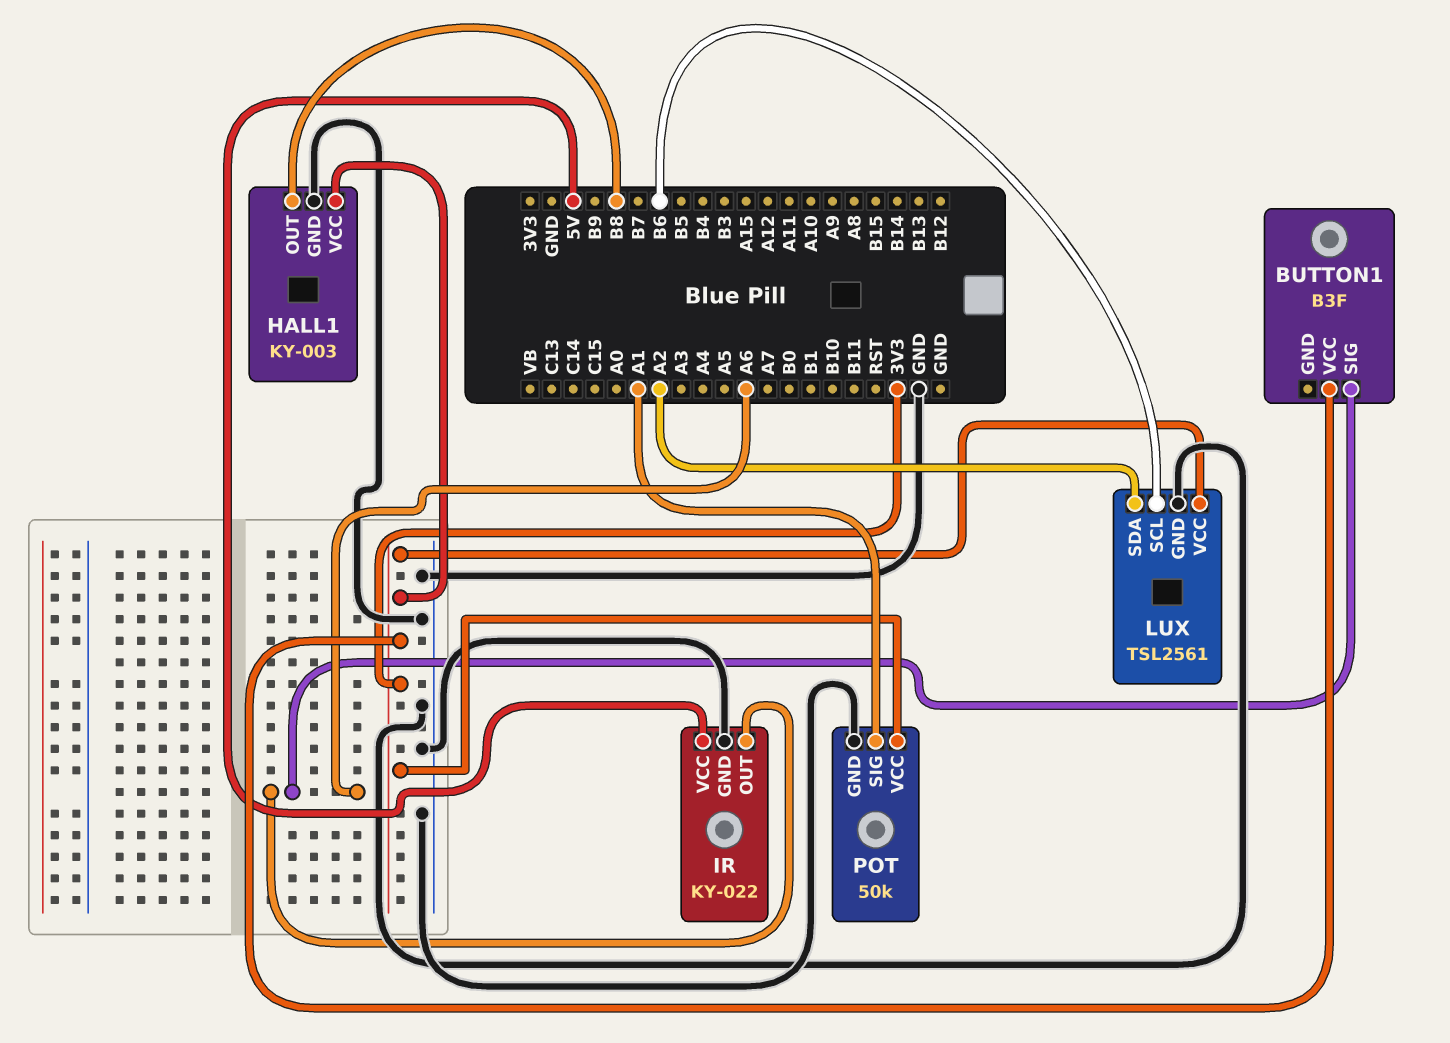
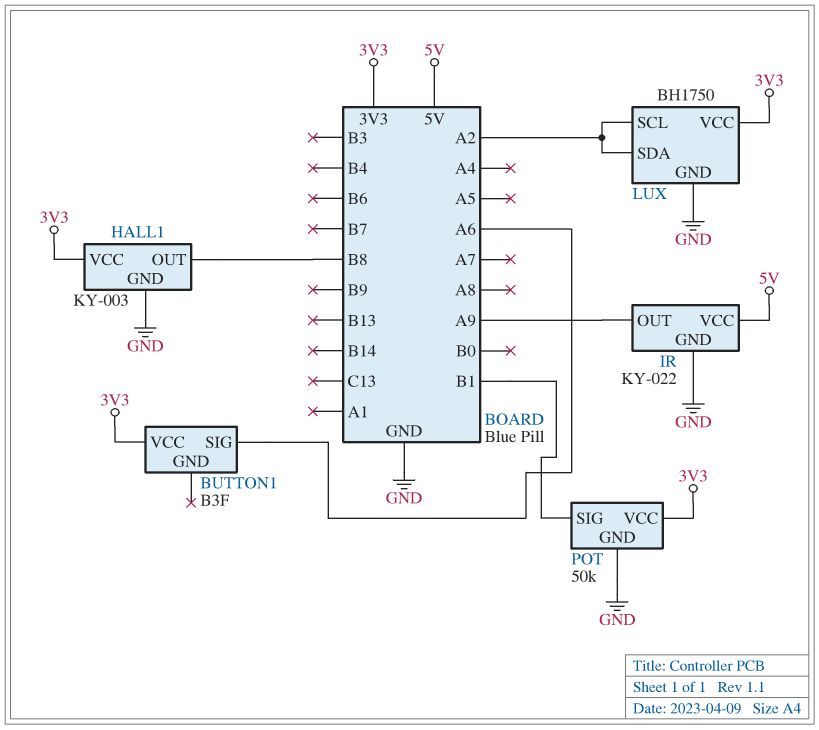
IR pin OUT: A6 -> A9
LUX: TSL2561 -> BH1750
LUX pin SCL: B6 -> A2
POT pin SIG: A1 -> B1

